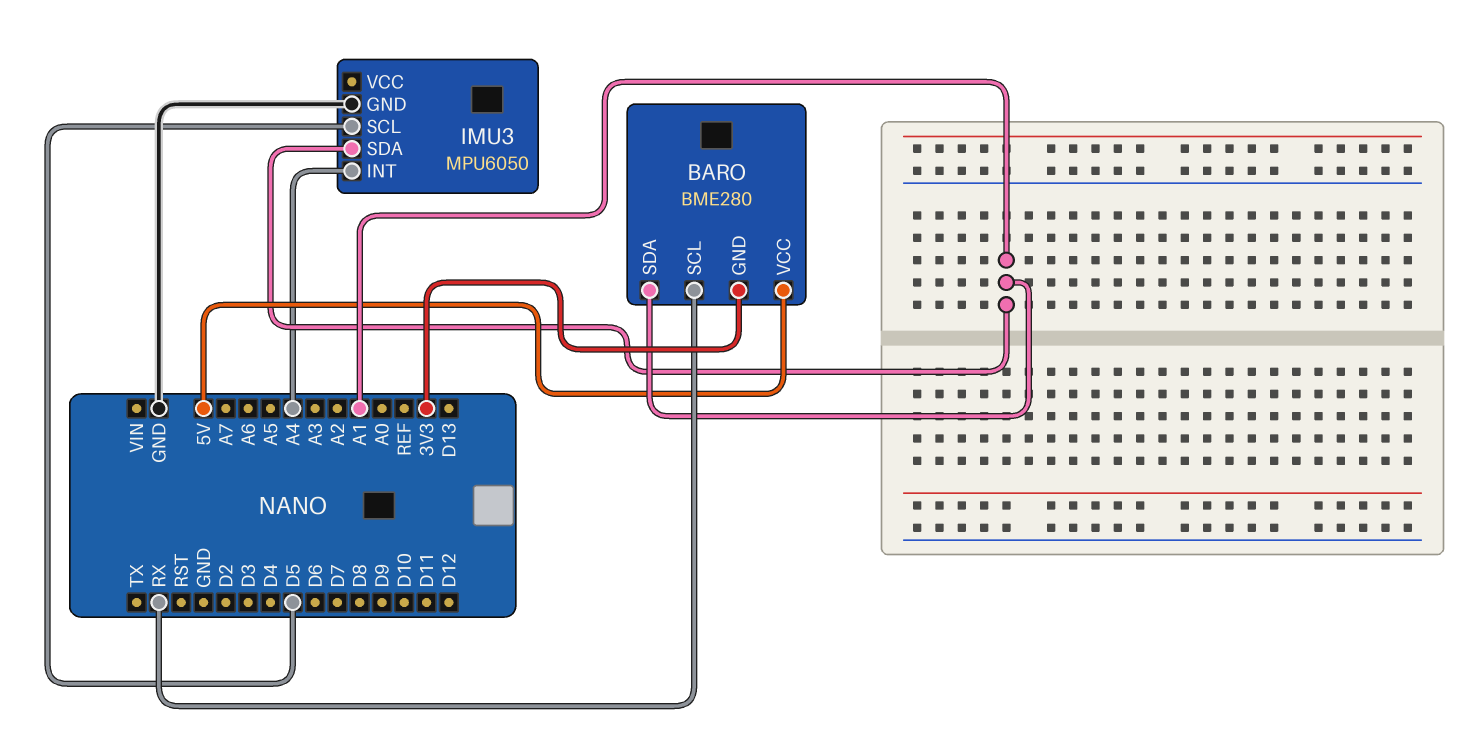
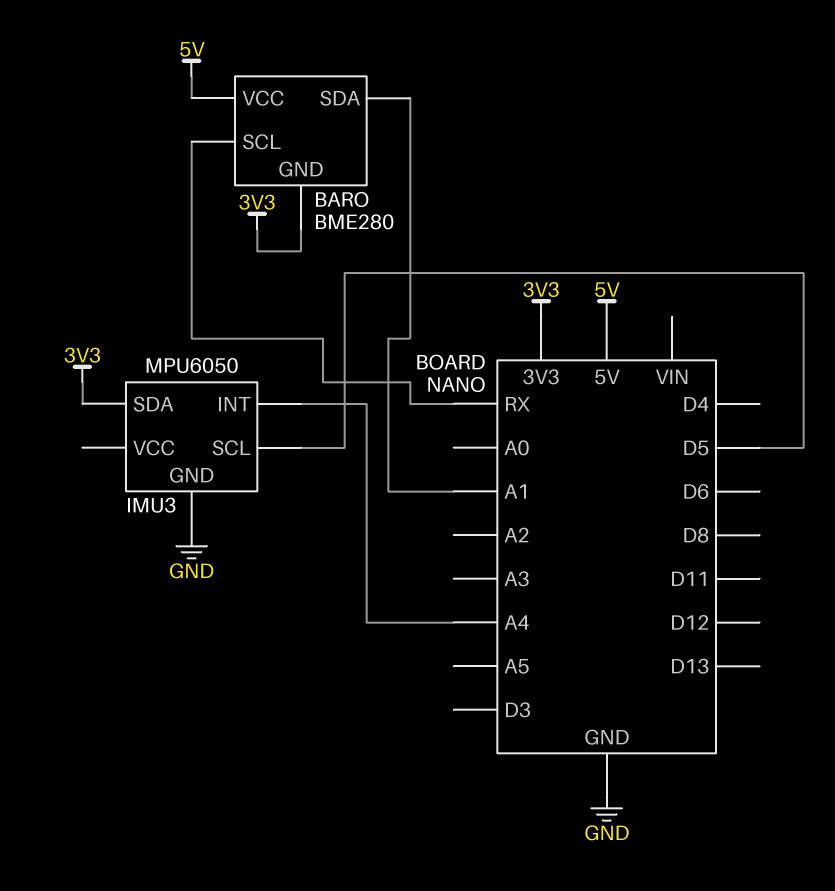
IMU3 pin SDA: A1 -> 3V3

